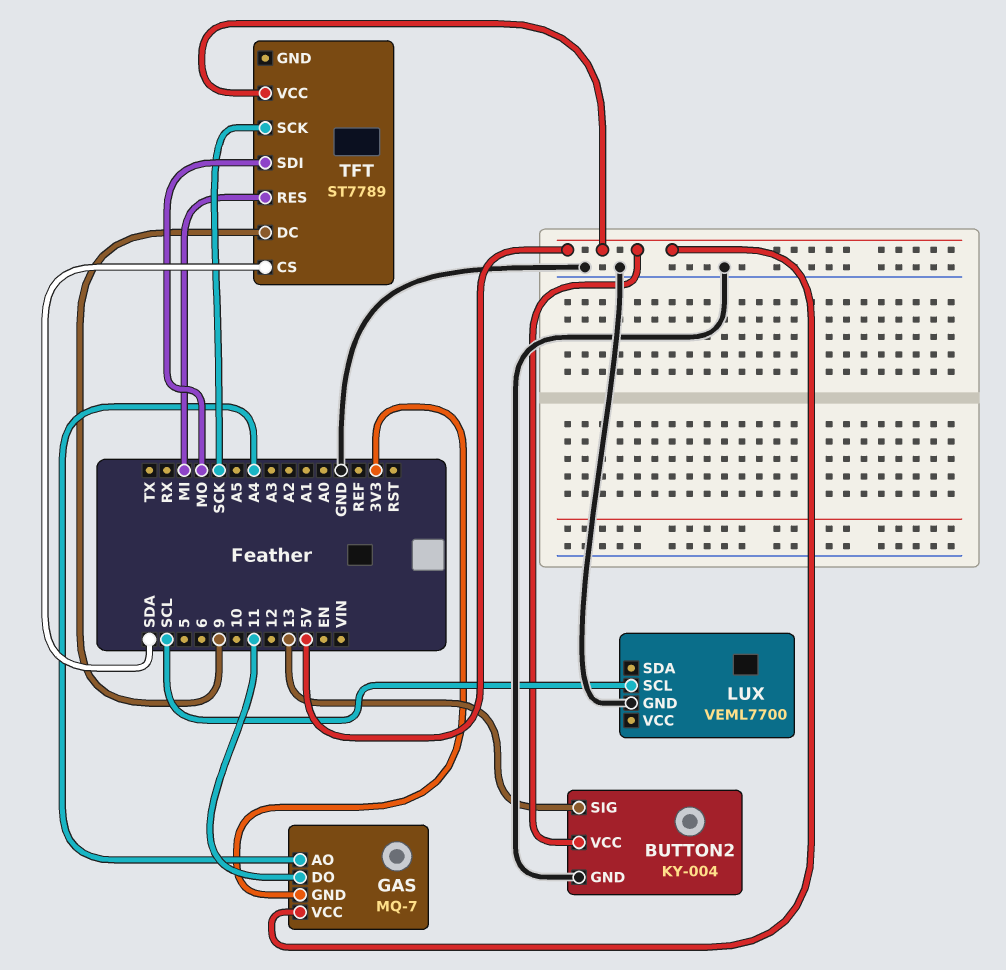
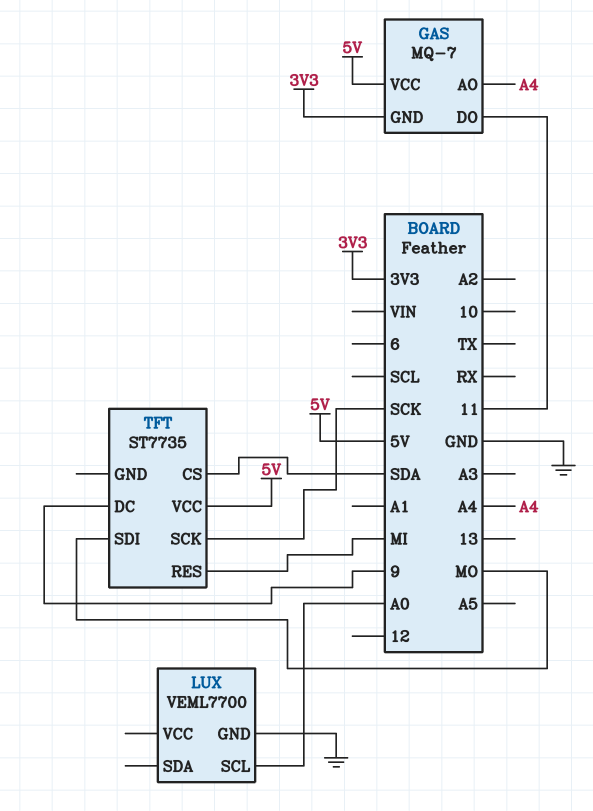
BUTTON2: KY-004 -> none
BUTTON2 pin GND: GND -> none
BUTTON2 pin SIG: 13 -> none
BUTTON2 pin VCC: 5V -> none
LUX pin SCL: SCL -> A0
TFT: ST7789 -> ST7735

